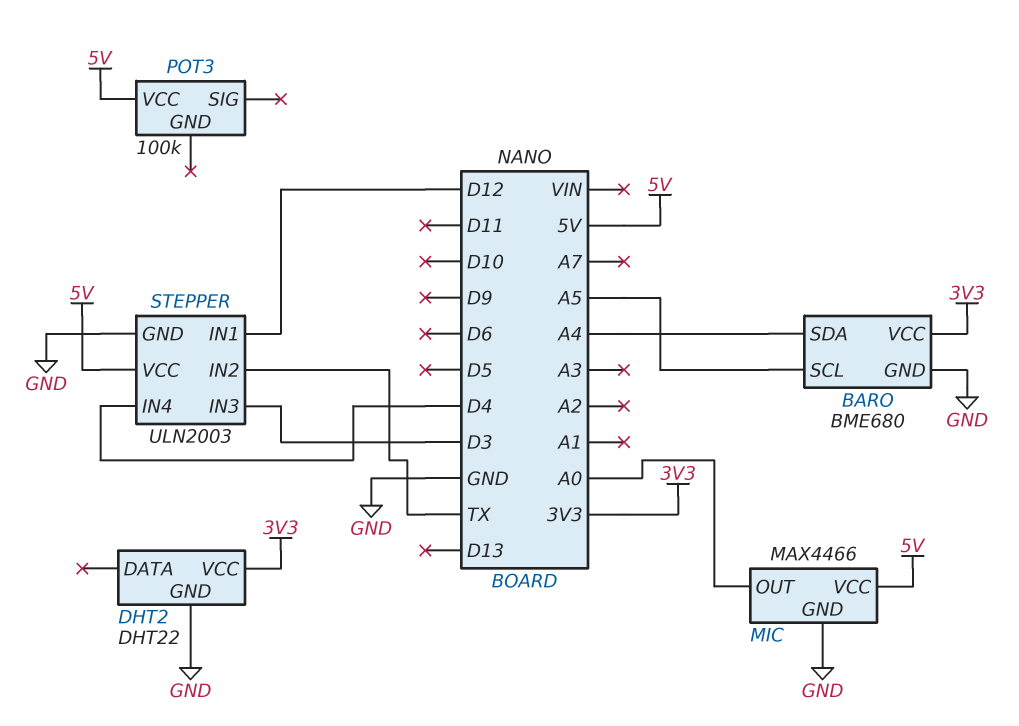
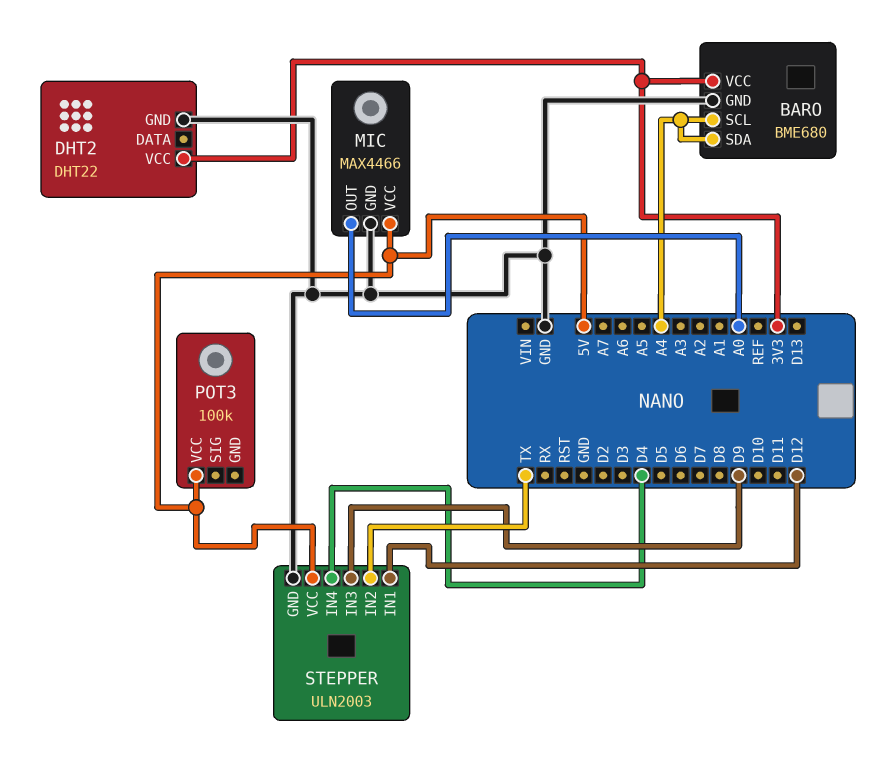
BARO pin SCL: A5 -> A4
STEPPER pin IN3: D3 -> D9

